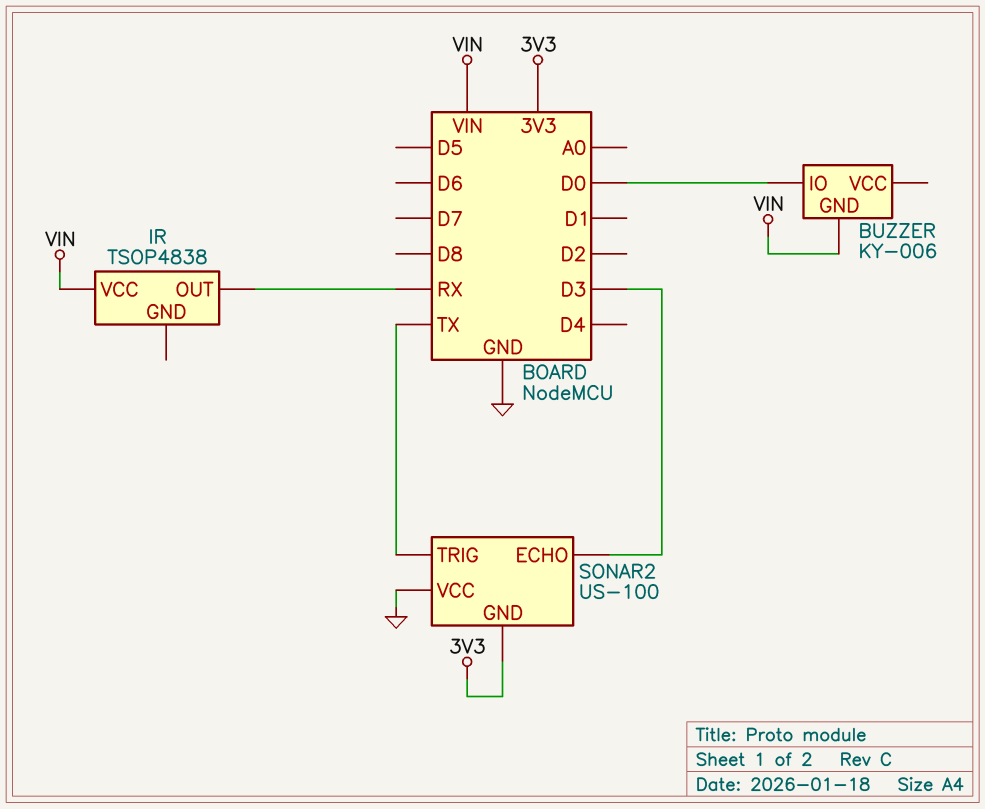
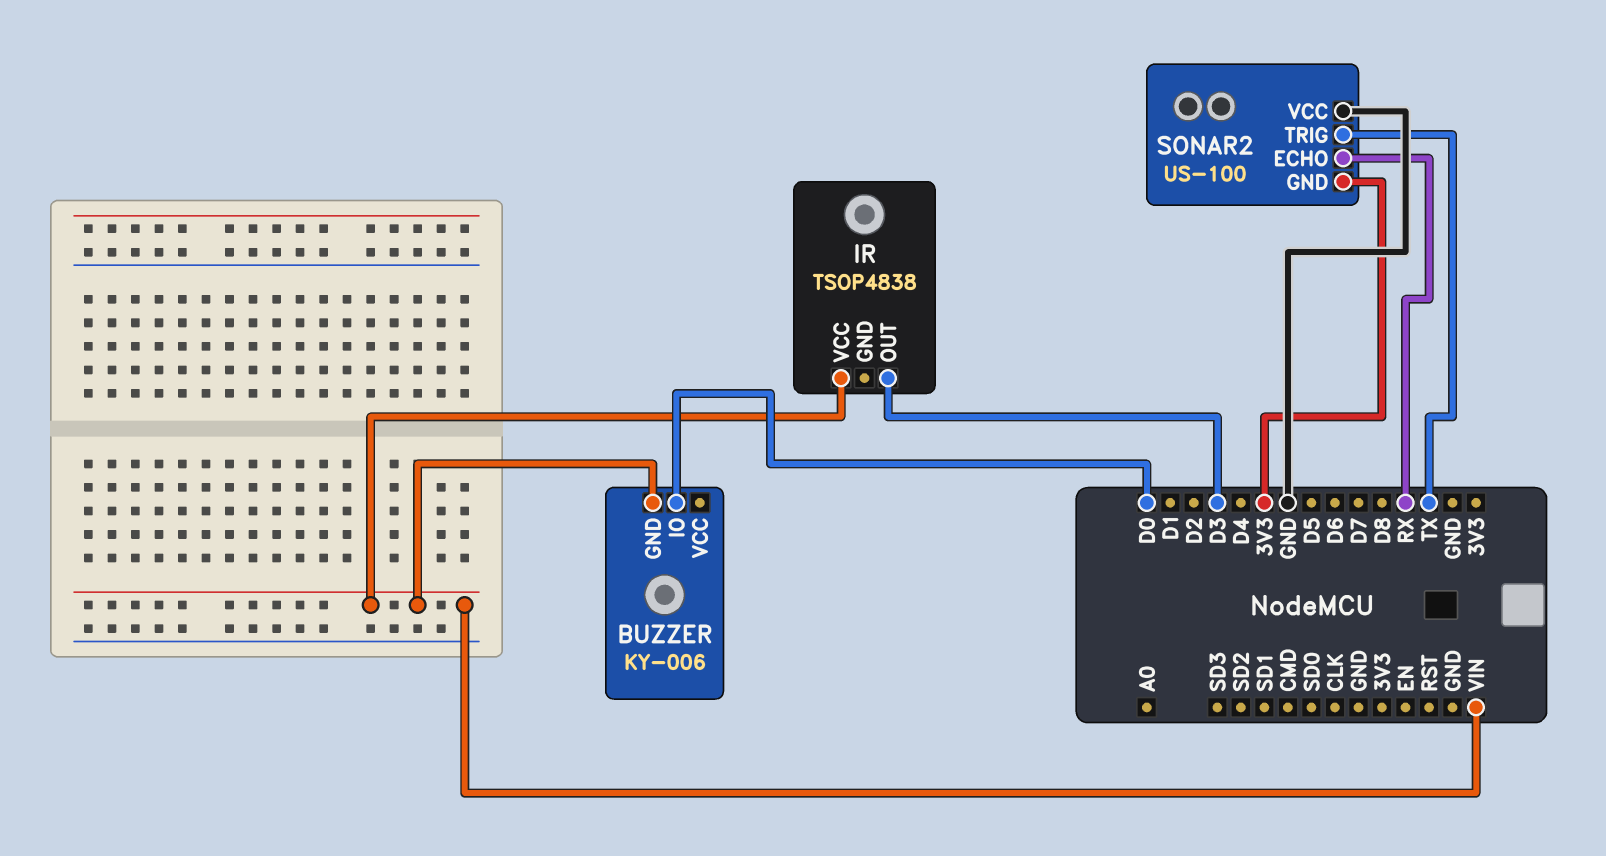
IR pin OUT: RX -> D3
SONAR2 pin ECHO: D3 -> RX

